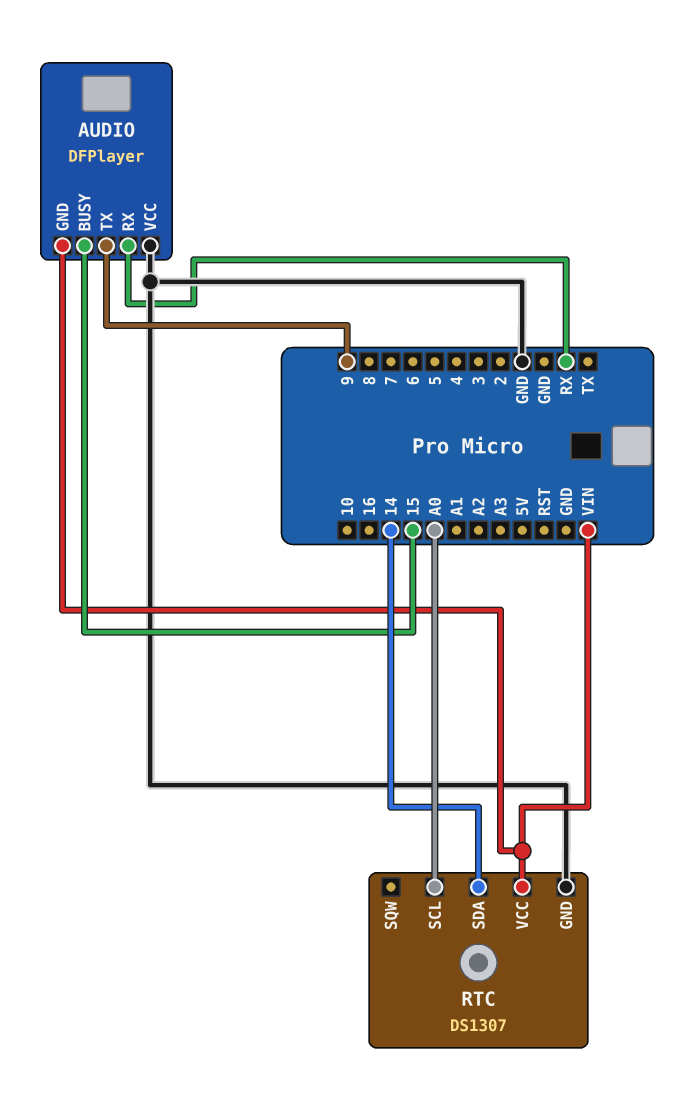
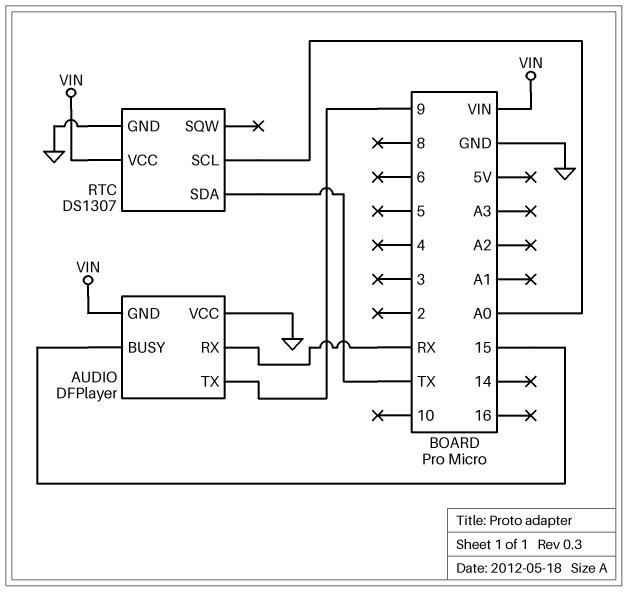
RTC pin SDA: 14 -> TX

